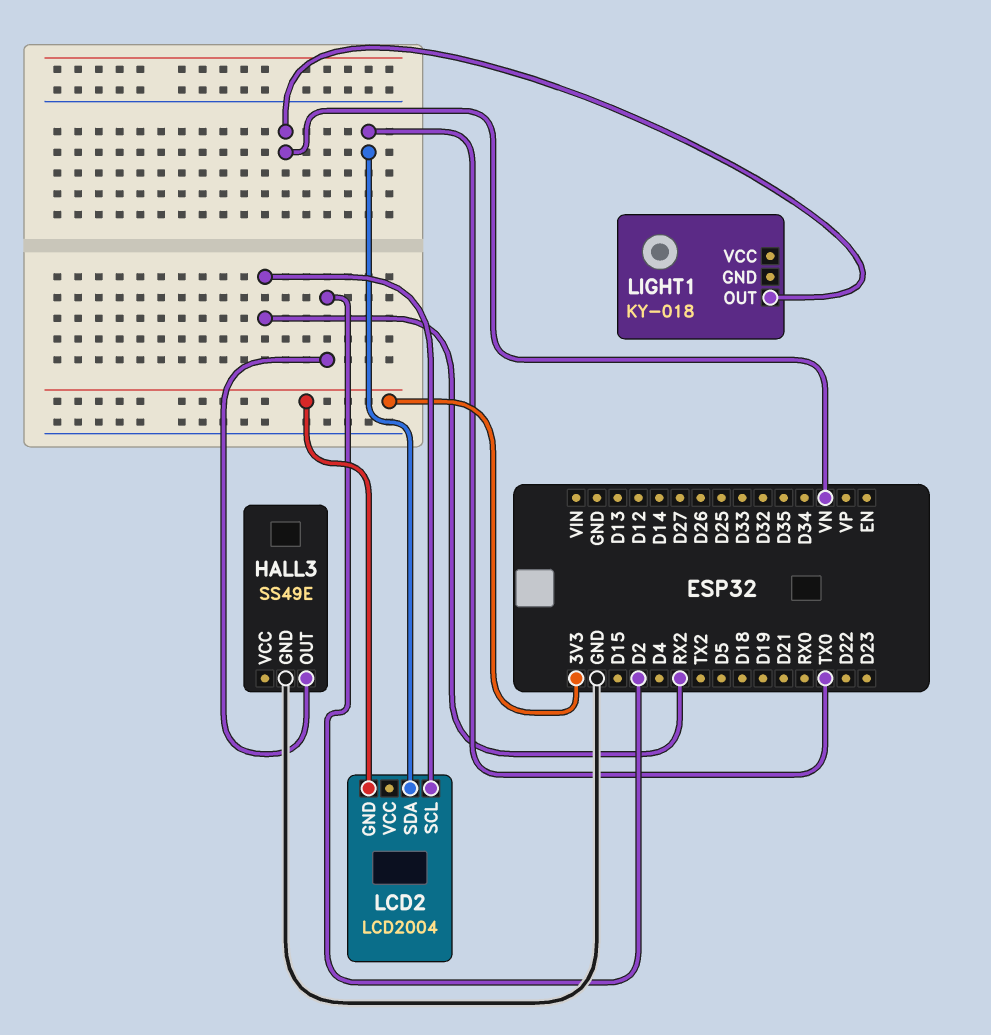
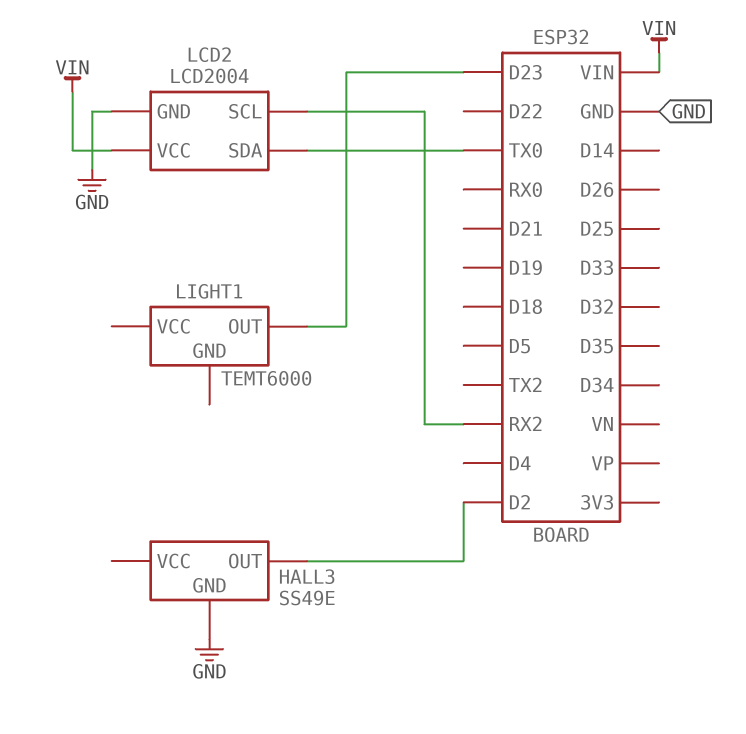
LCD2 pin GND: 3V3 -> GND
LCD2 pin VCC: none -> VIN
LIGHT1: KY-018 -> TEMT6000
LIGHT1 pin OUT: VN -> D23

